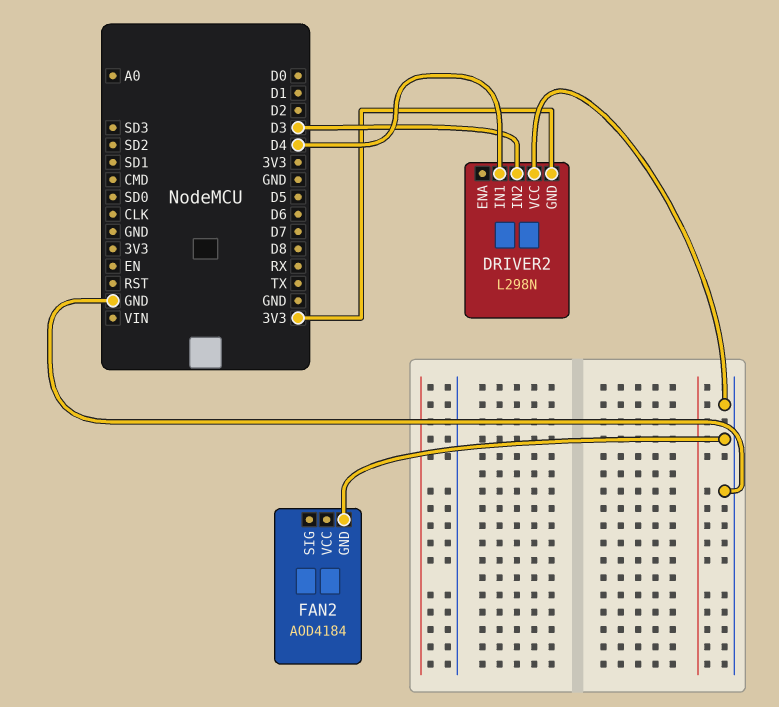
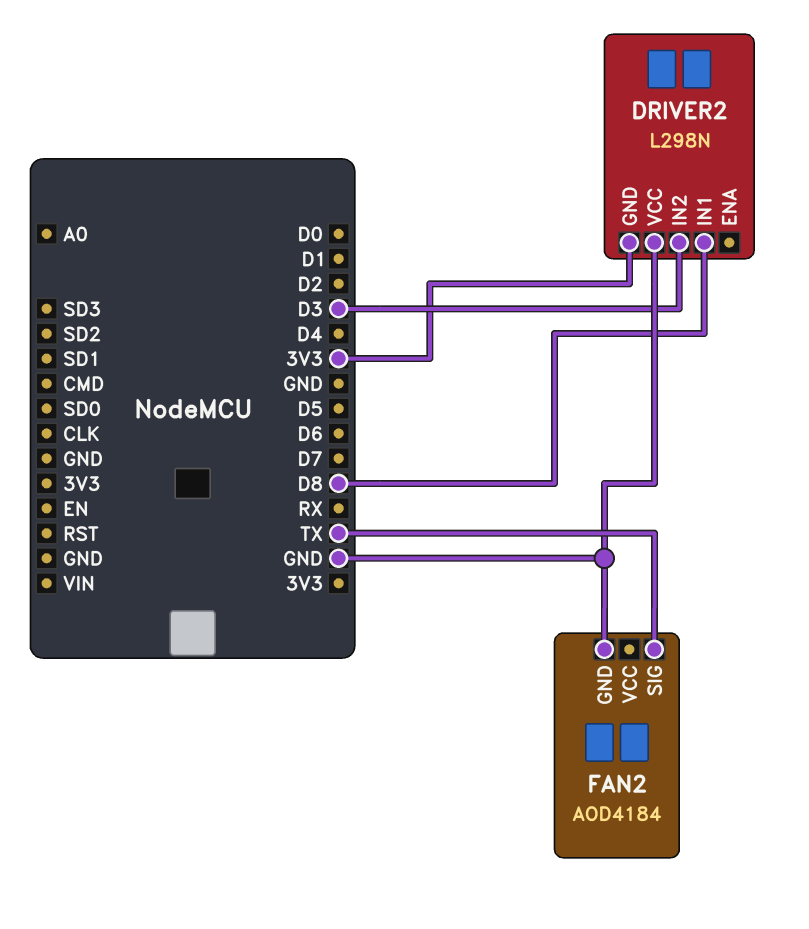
DRIVER2 pin IN1: D4 -> D8
FAN2 pin SIG: none -> TX

